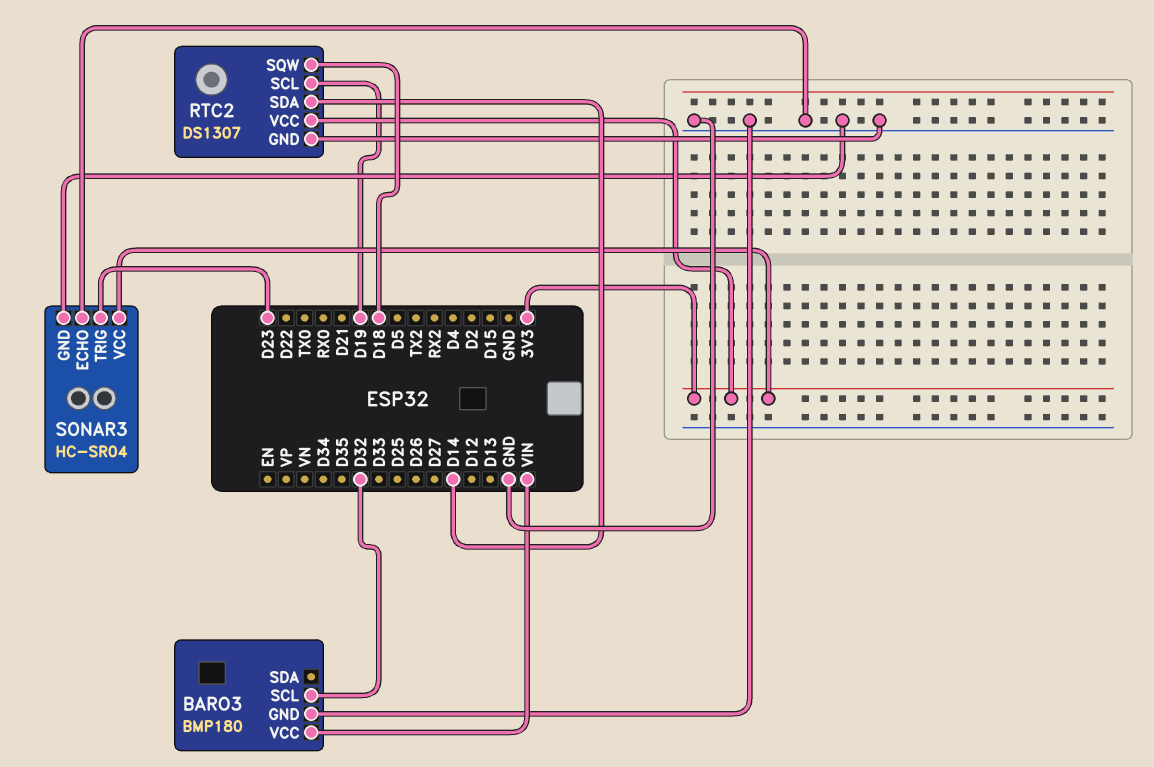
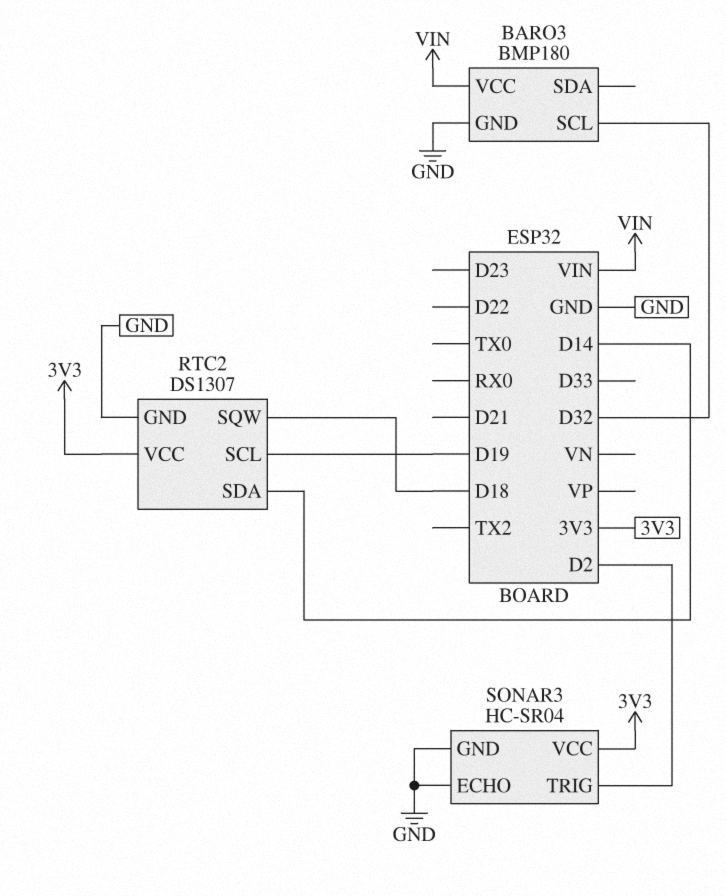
SONAR3 pin TRIG: D23 -> D2

